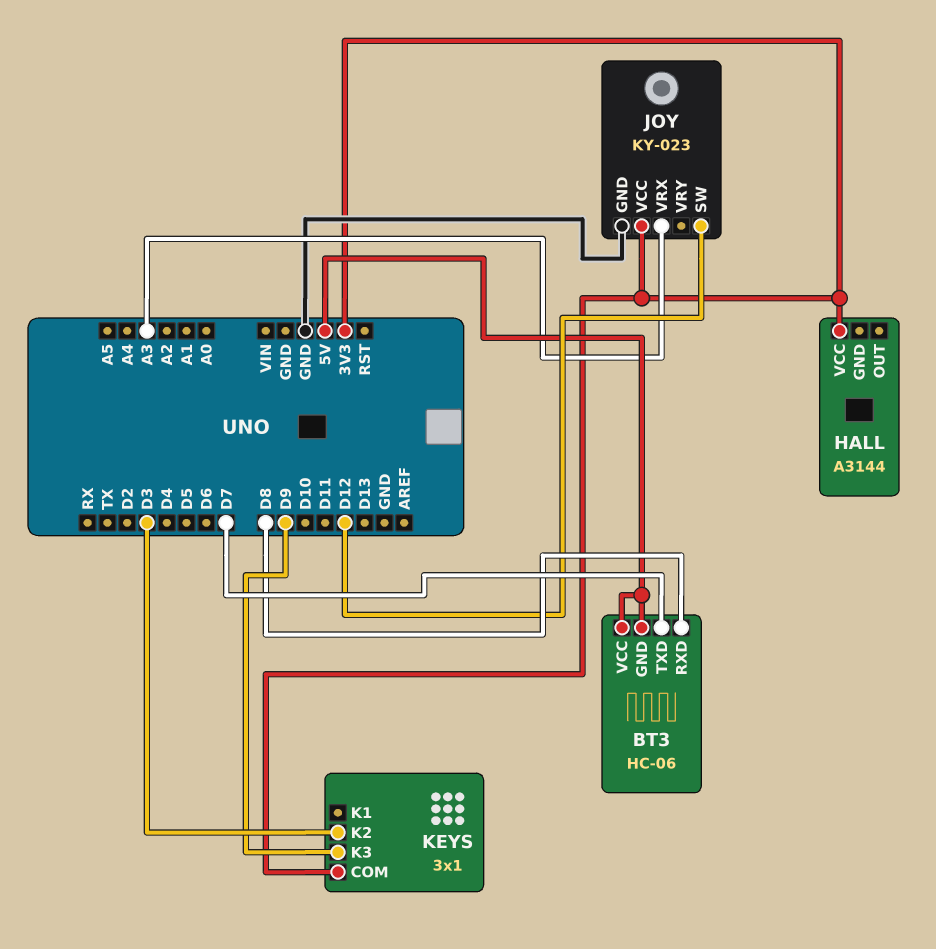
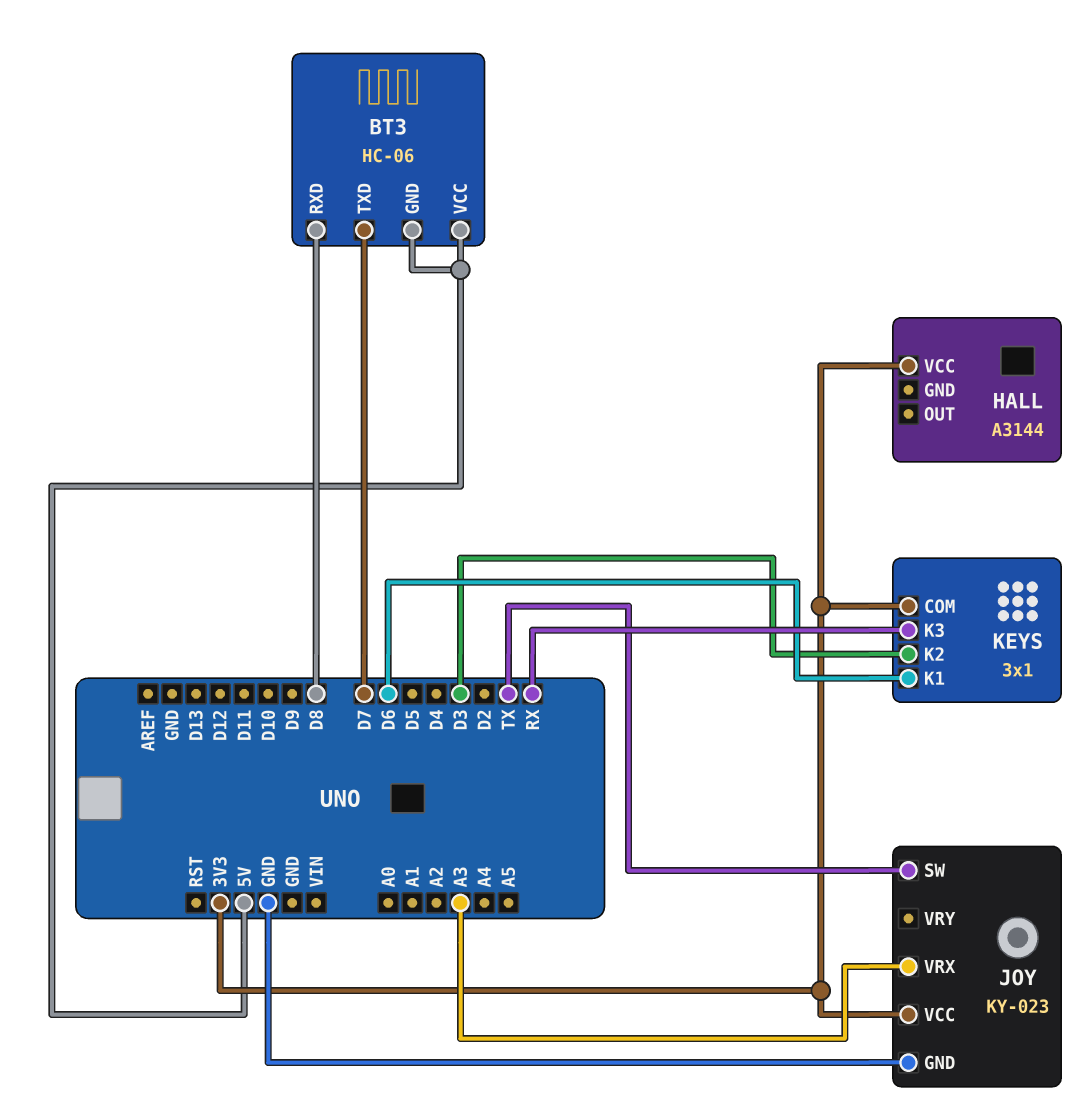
JOY pin SW: D12 -> TX
KEYS pin K1: none -> D6
KEYS pin K3: D9 -> RX

